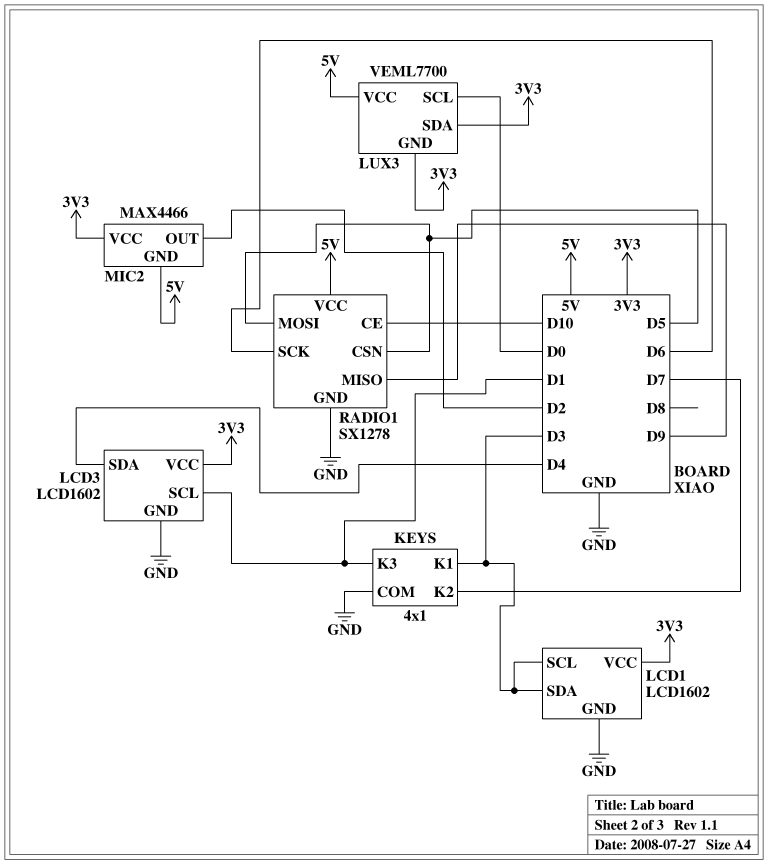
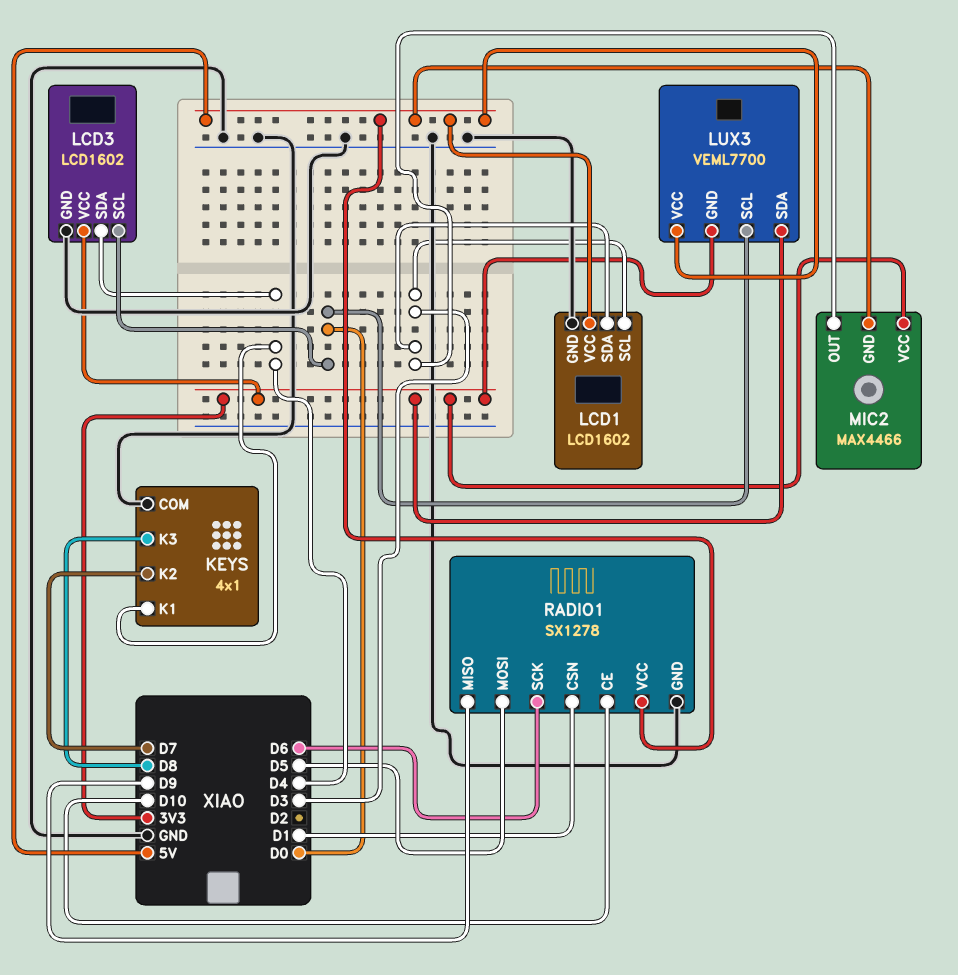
KEYS pin K1: D3 -> D4
KEYS pin K3: D1 -> D8
LCD1 pin VCC: 3V3 -> 5V
LCD3 pin SCL: D1 -> D0
MIC2 pin OUT: D2 -> D3
RADIO1 pin CSN: D5 -> D1

